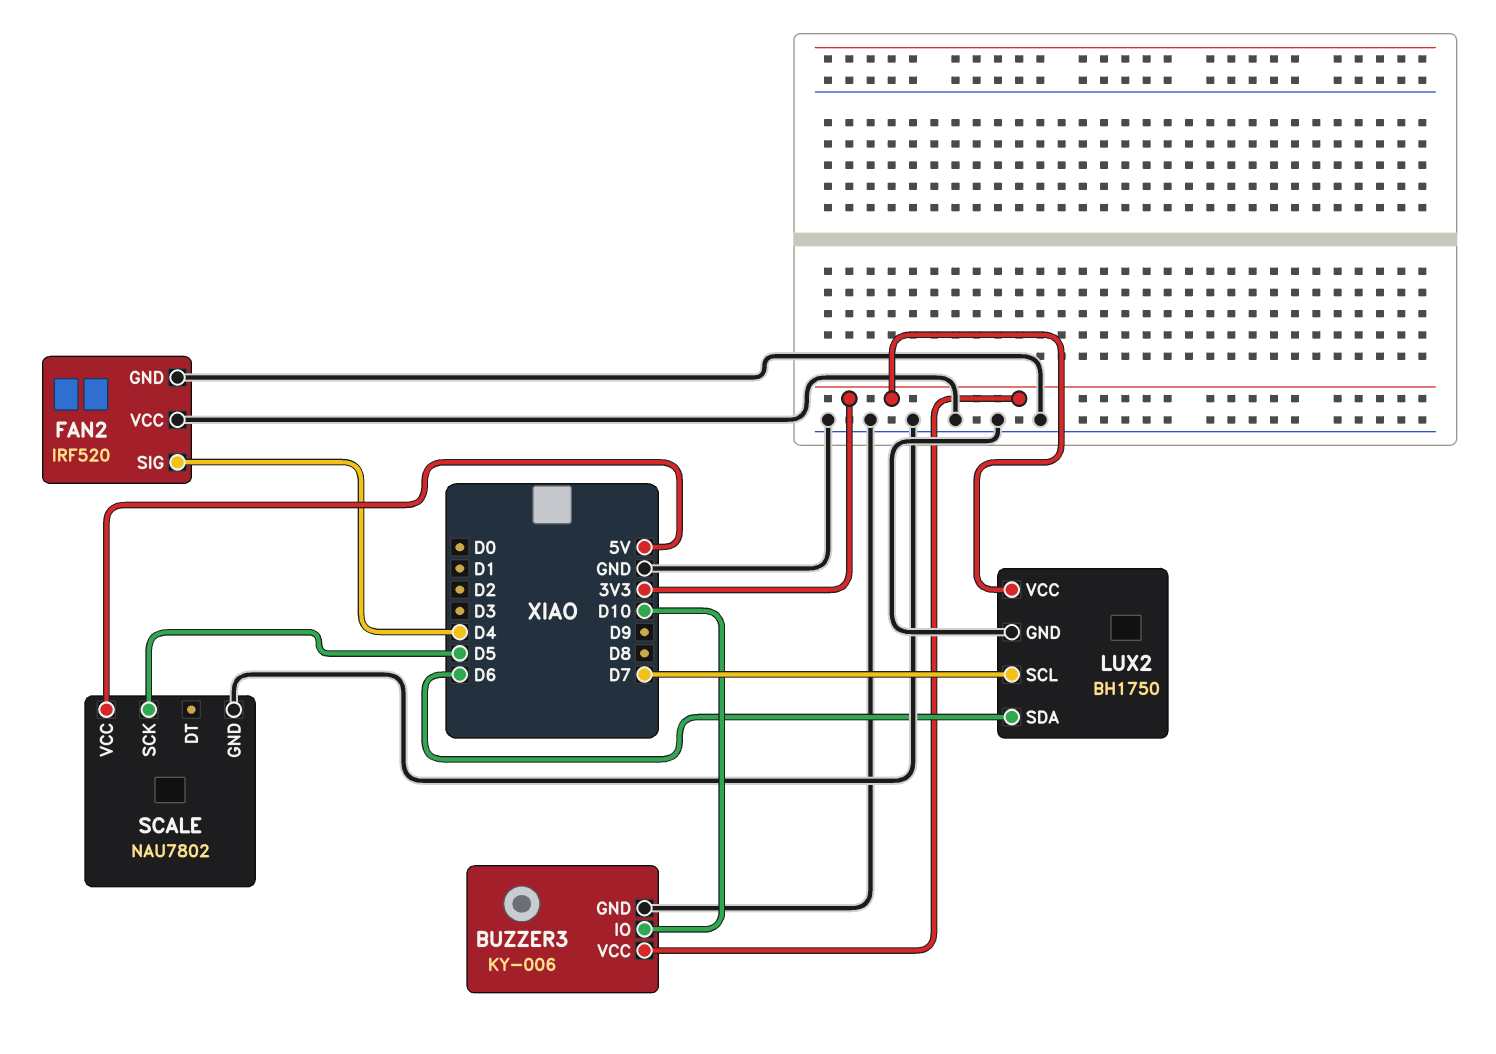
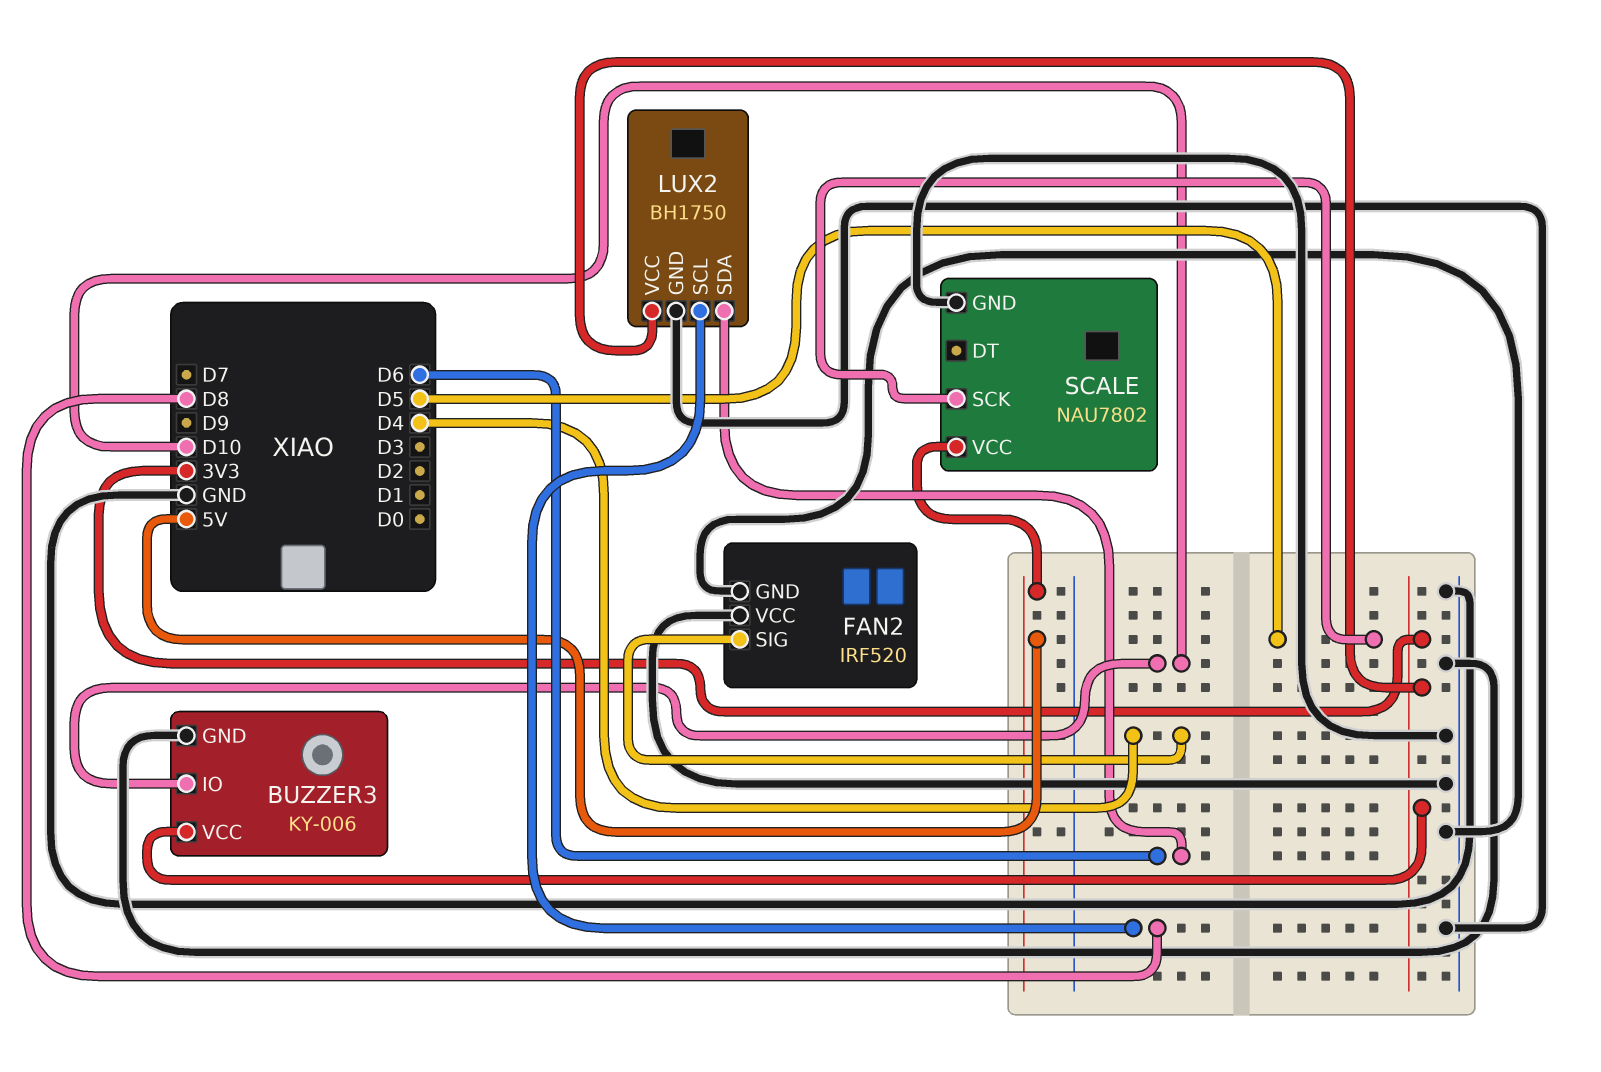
LUX2 pin SCL: D7 -> D8

